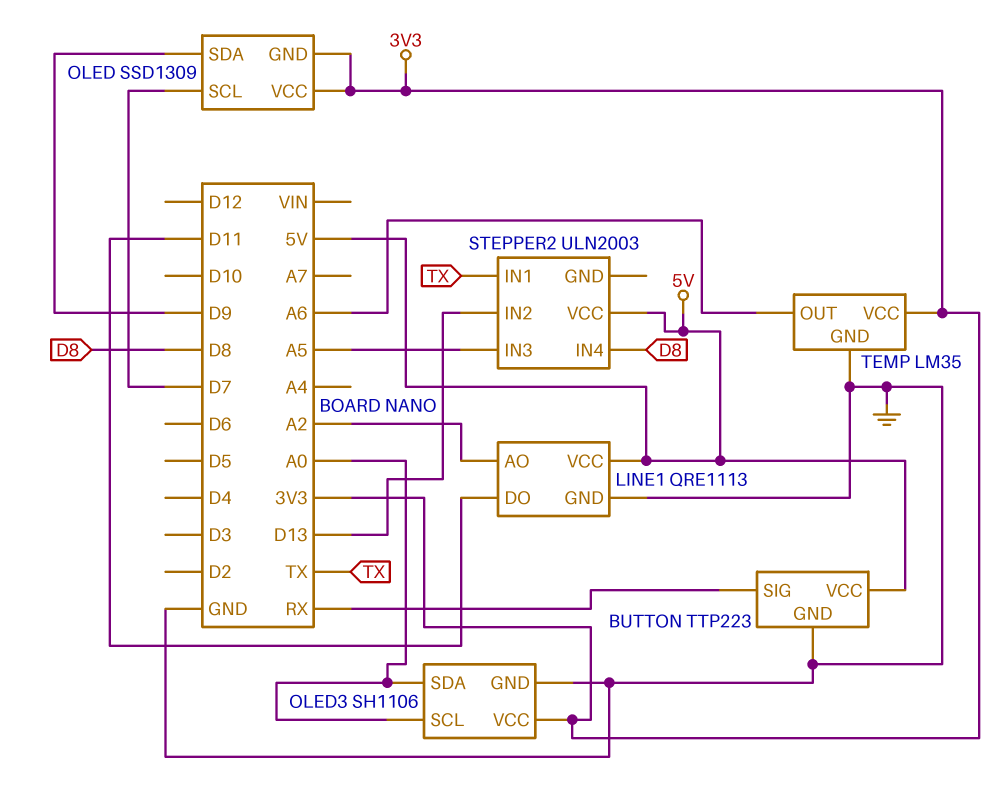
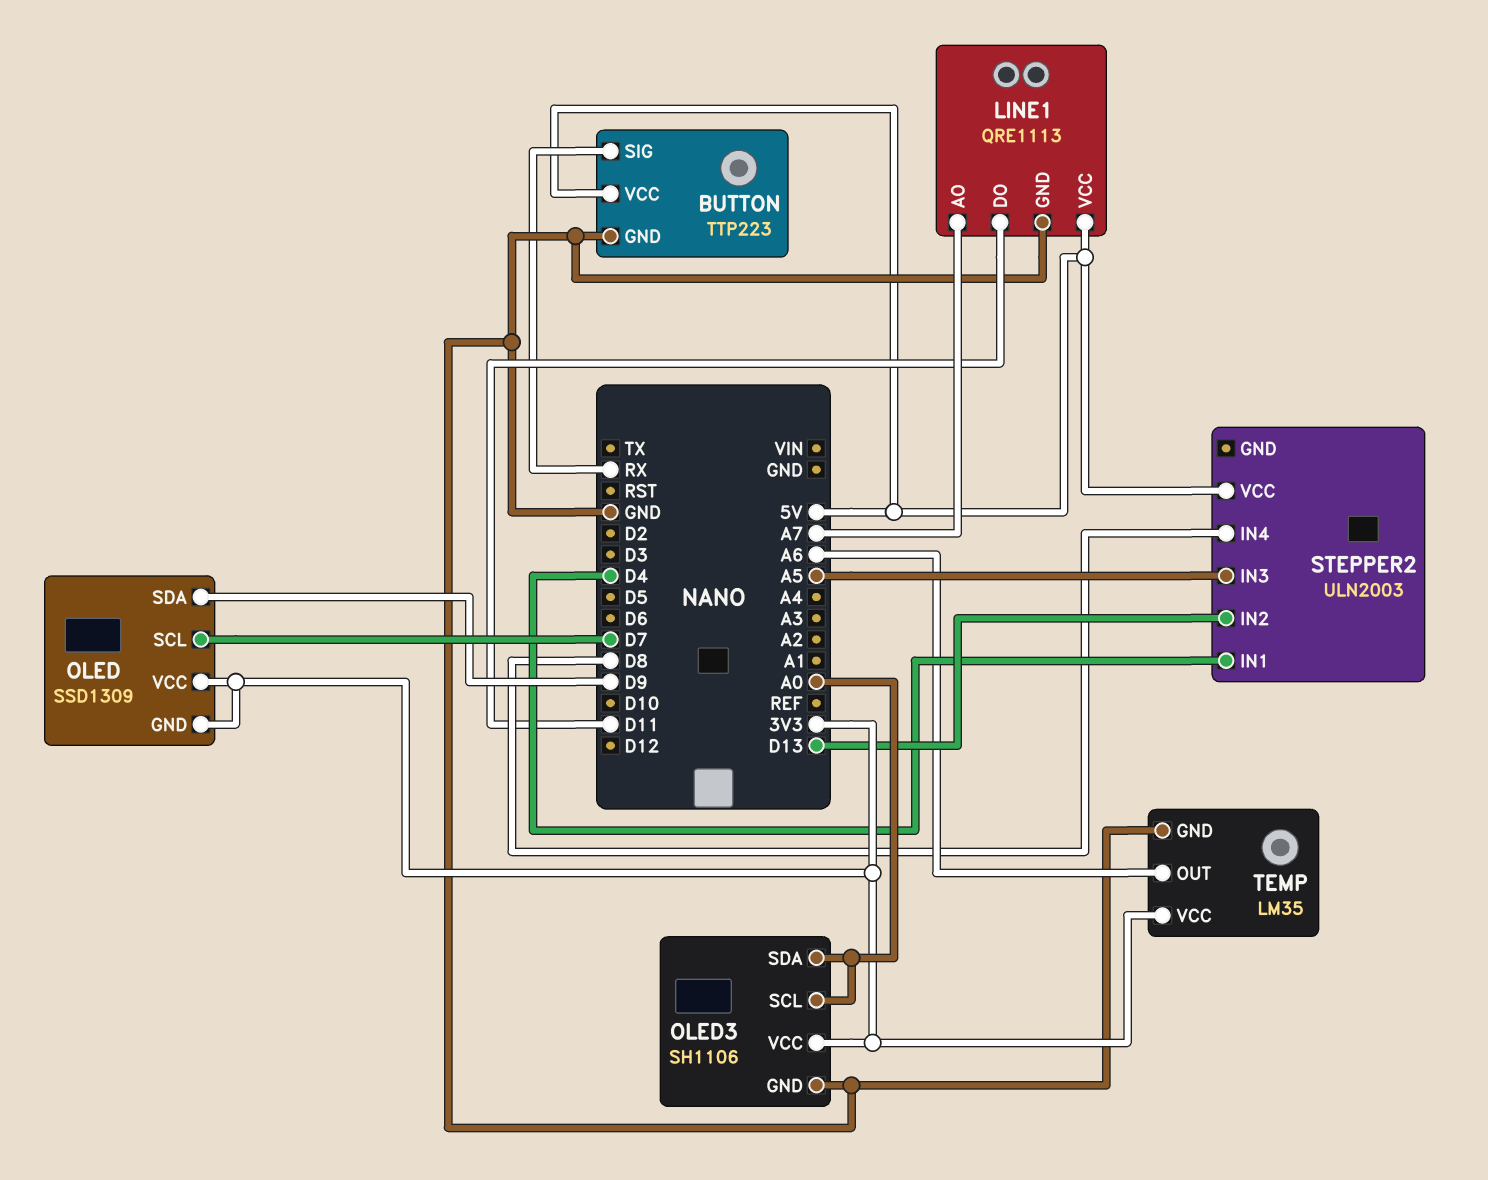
LINE1 pin AO: A2 -> A7
STEPPER2 pin IN1: TX -> D4

